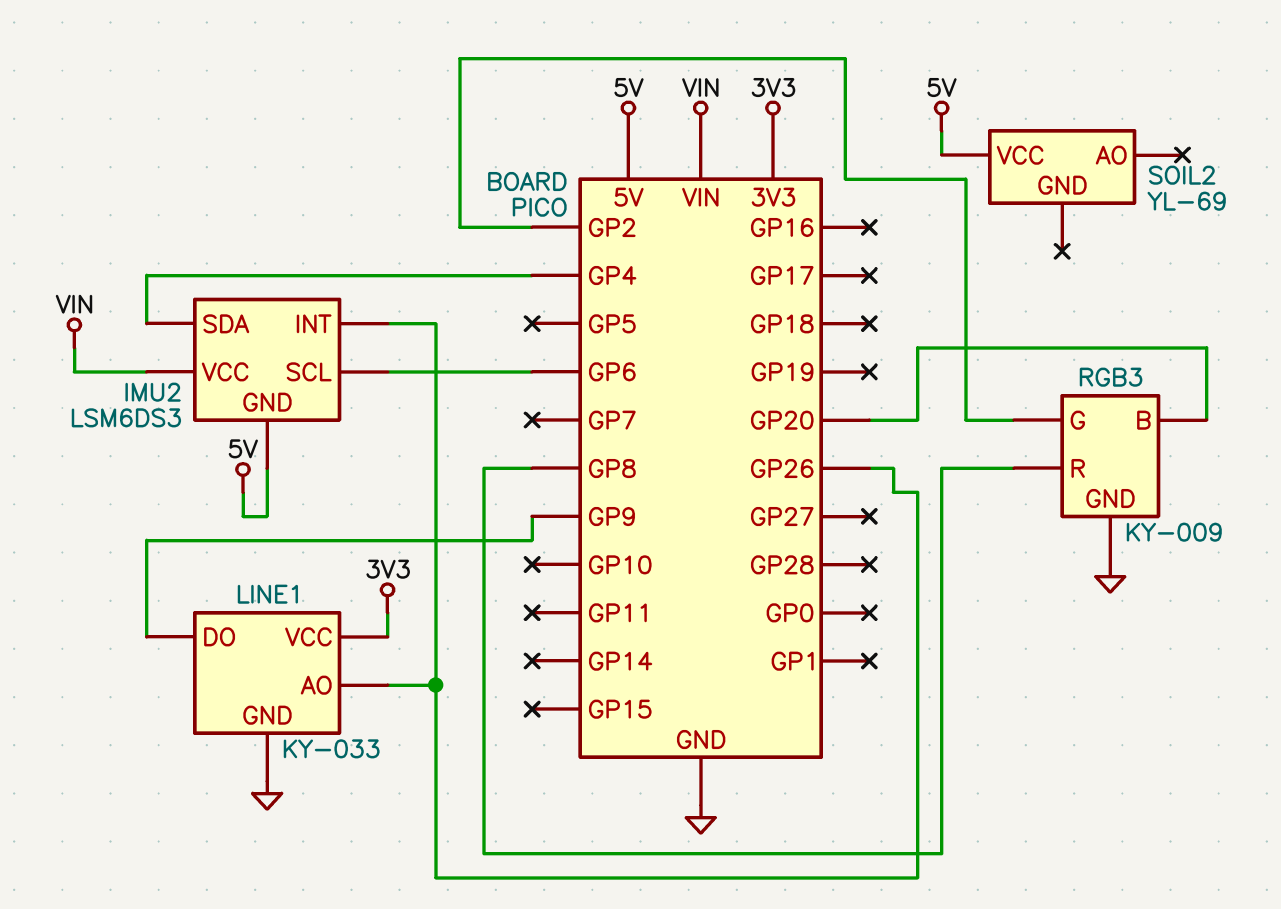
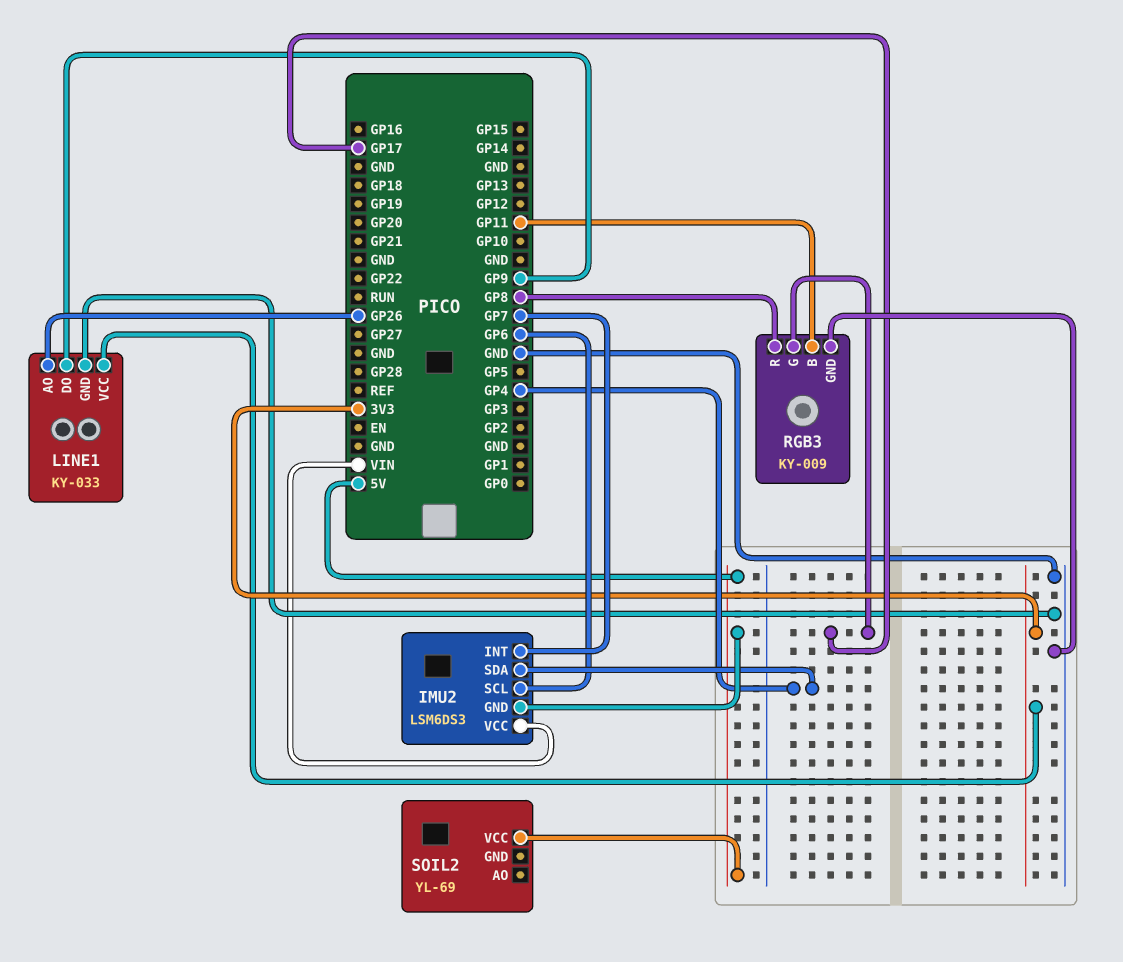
IMU2 pin INT: GP26 -> GP7
RGB3 pin B: GP20 -> GP11
RGB3 pin G: GP2 -> GP17

